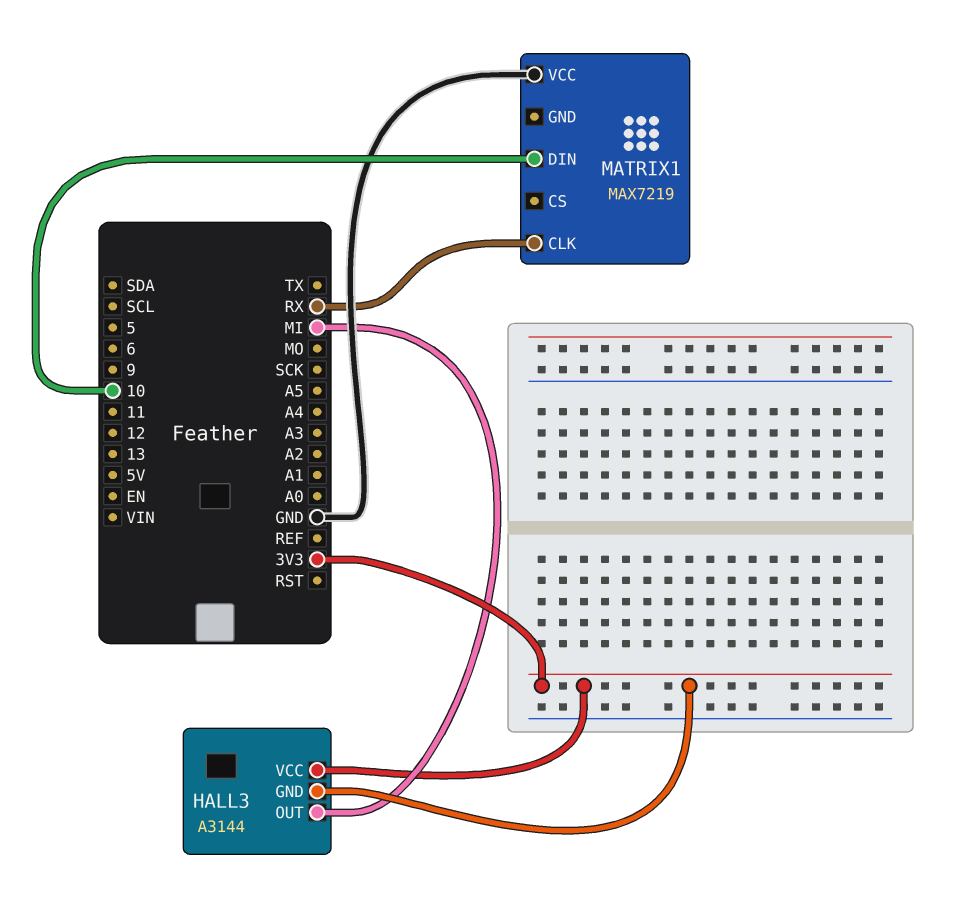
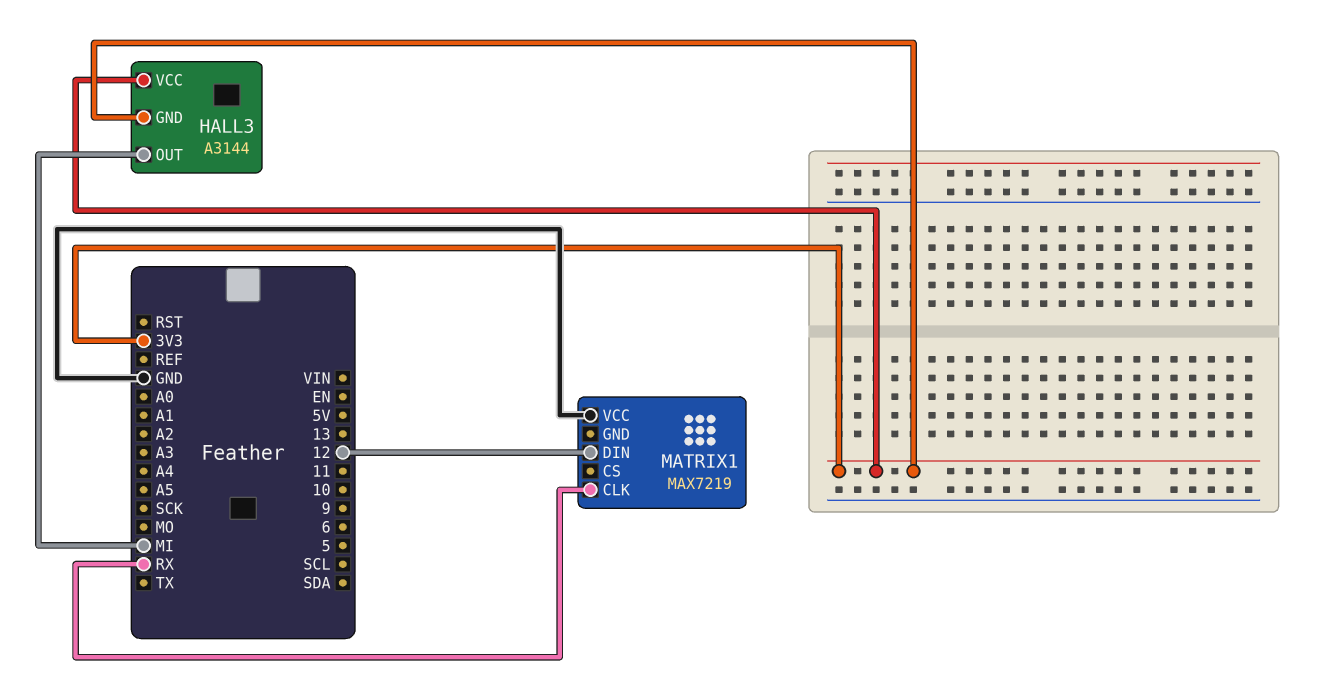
MATRIX1 pin DIN: 10 -> 12

